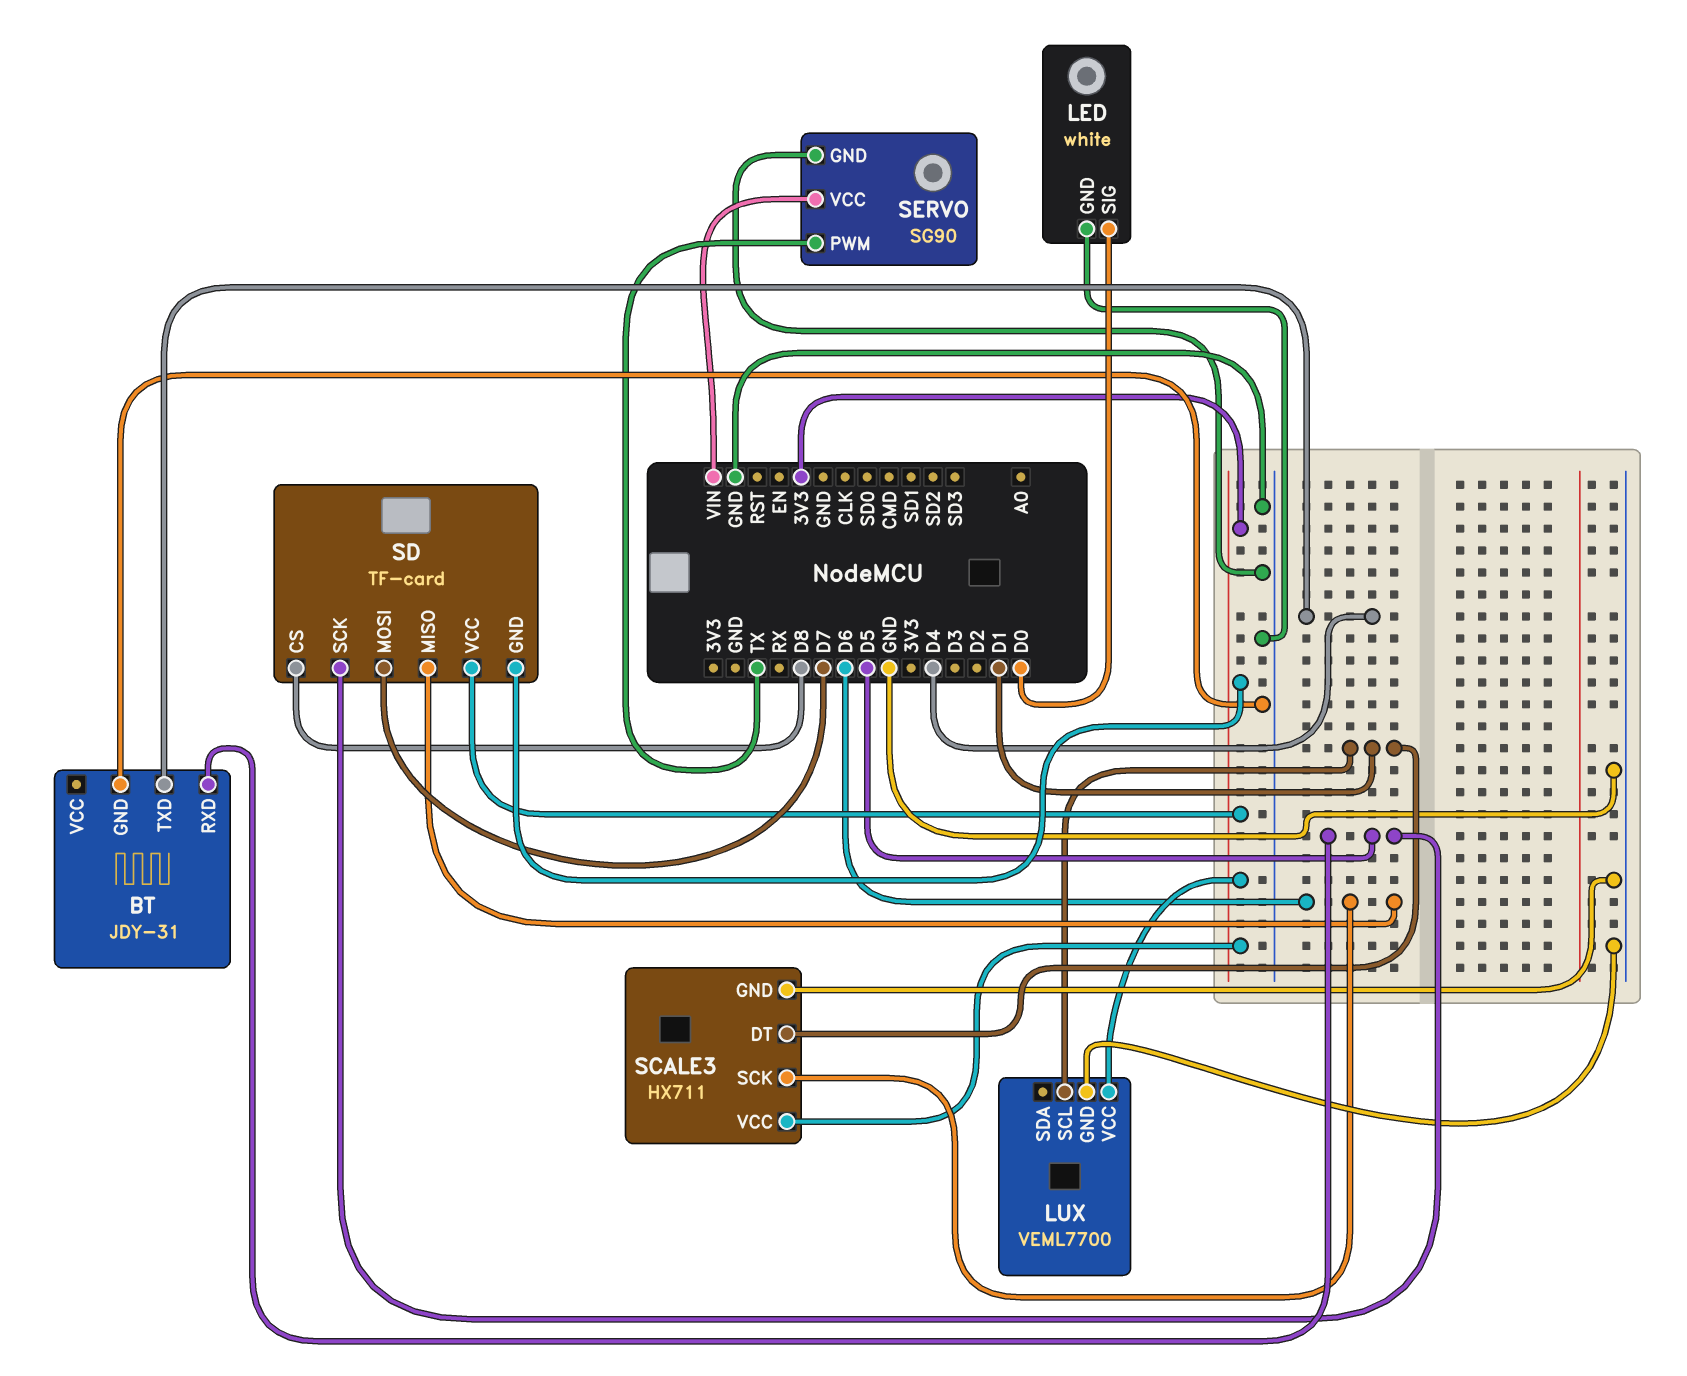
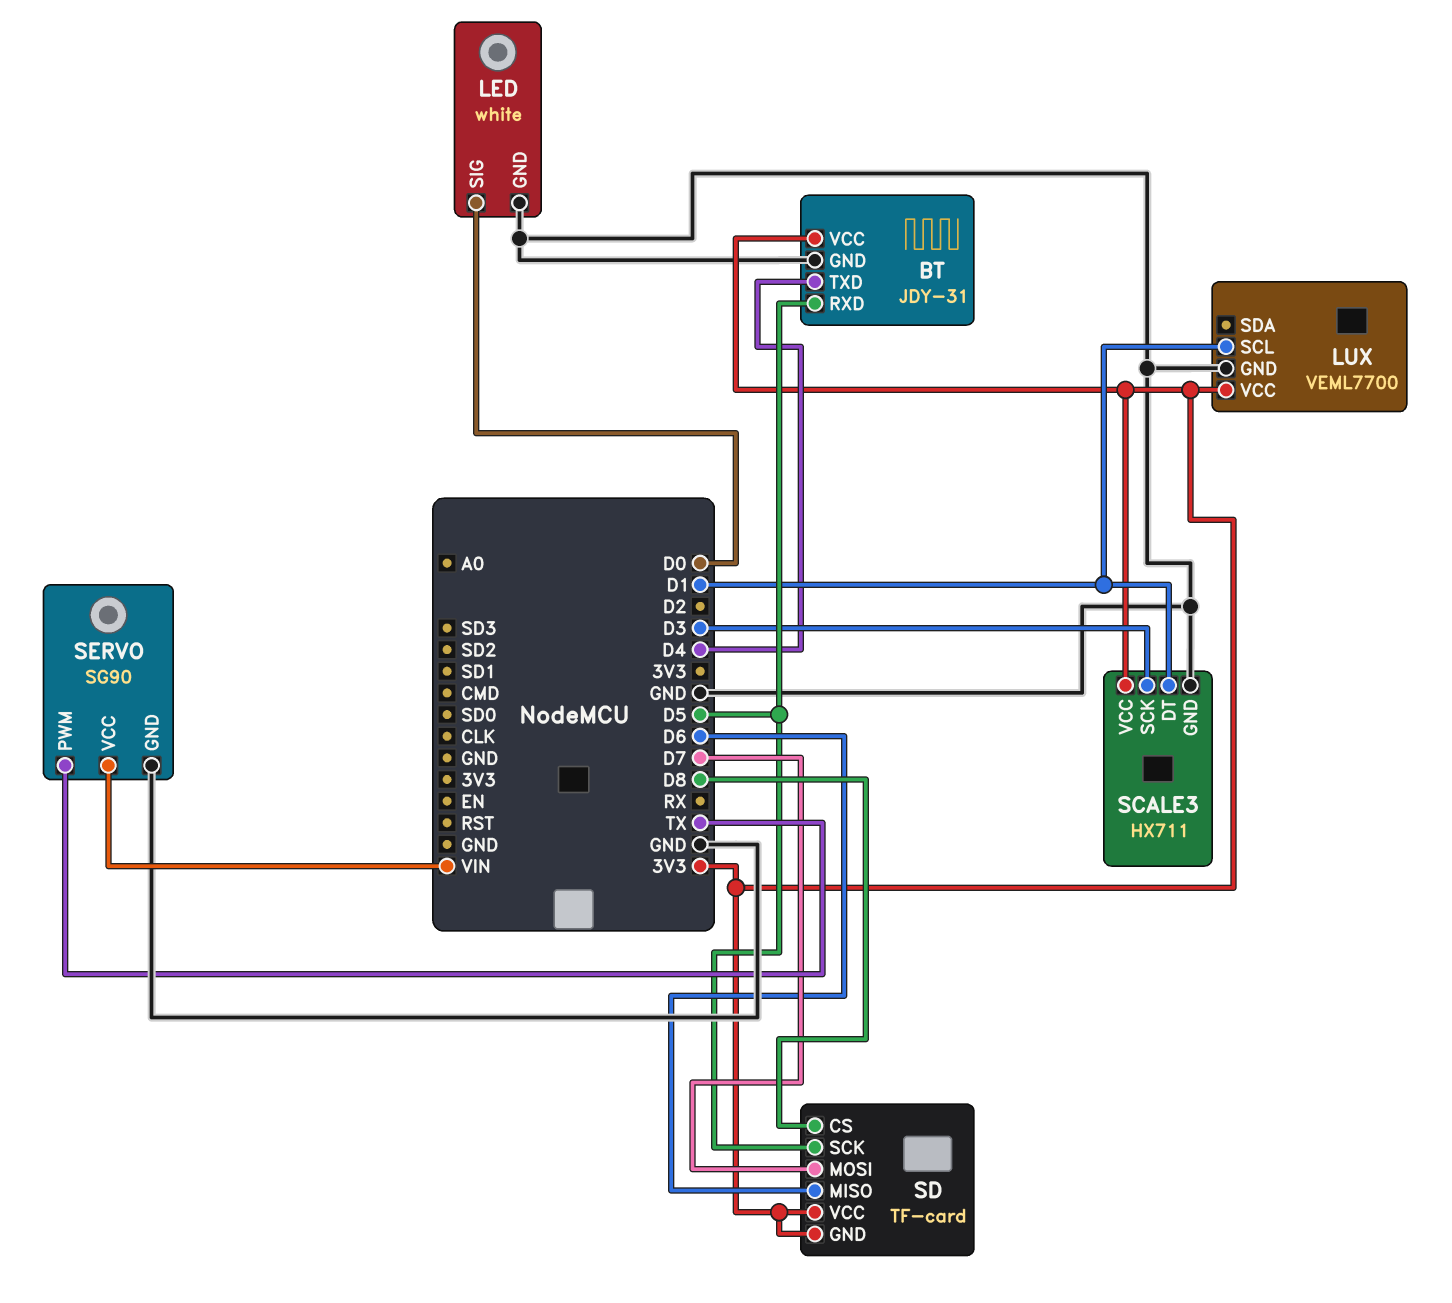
BT pin VCC: none -> 3V3
SCALE3 pin SCK: D6 -> D3

